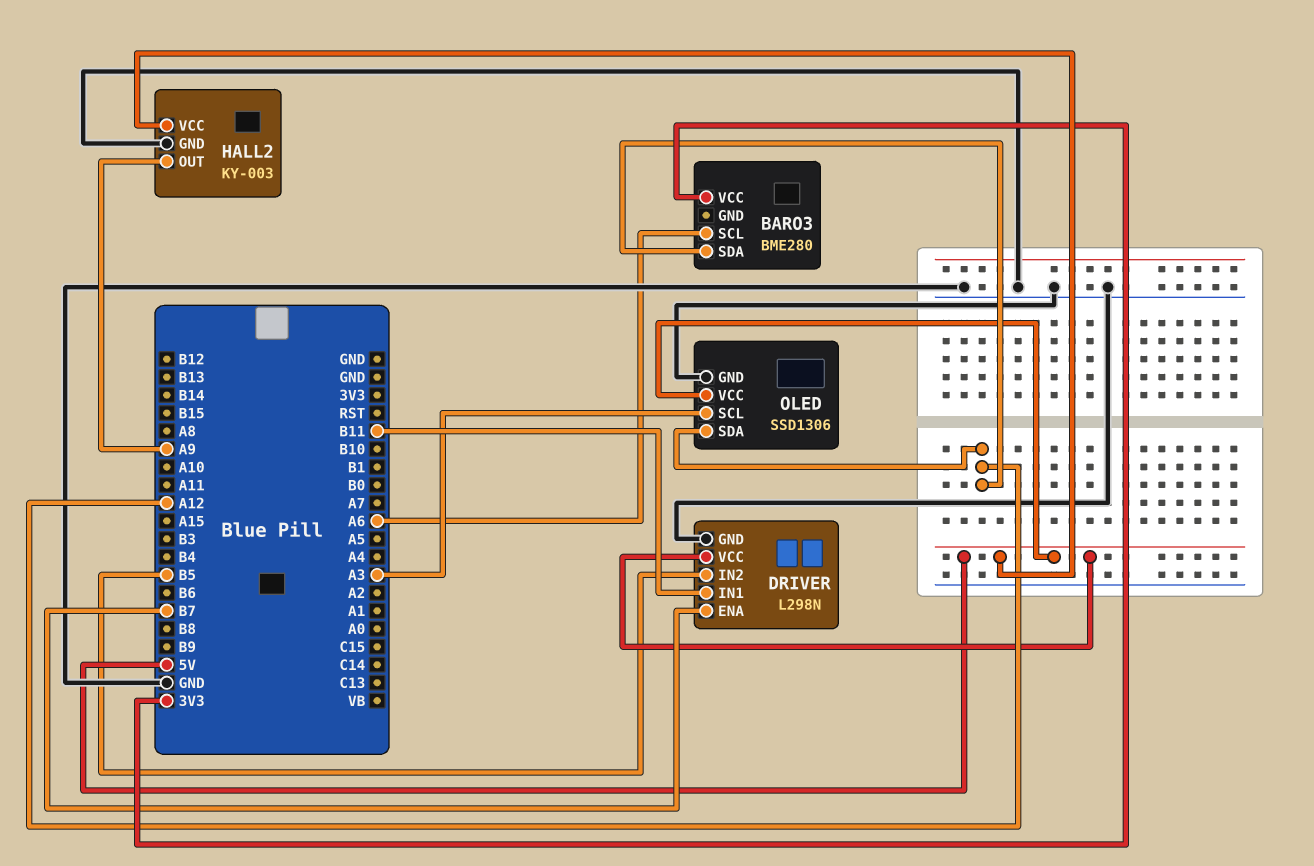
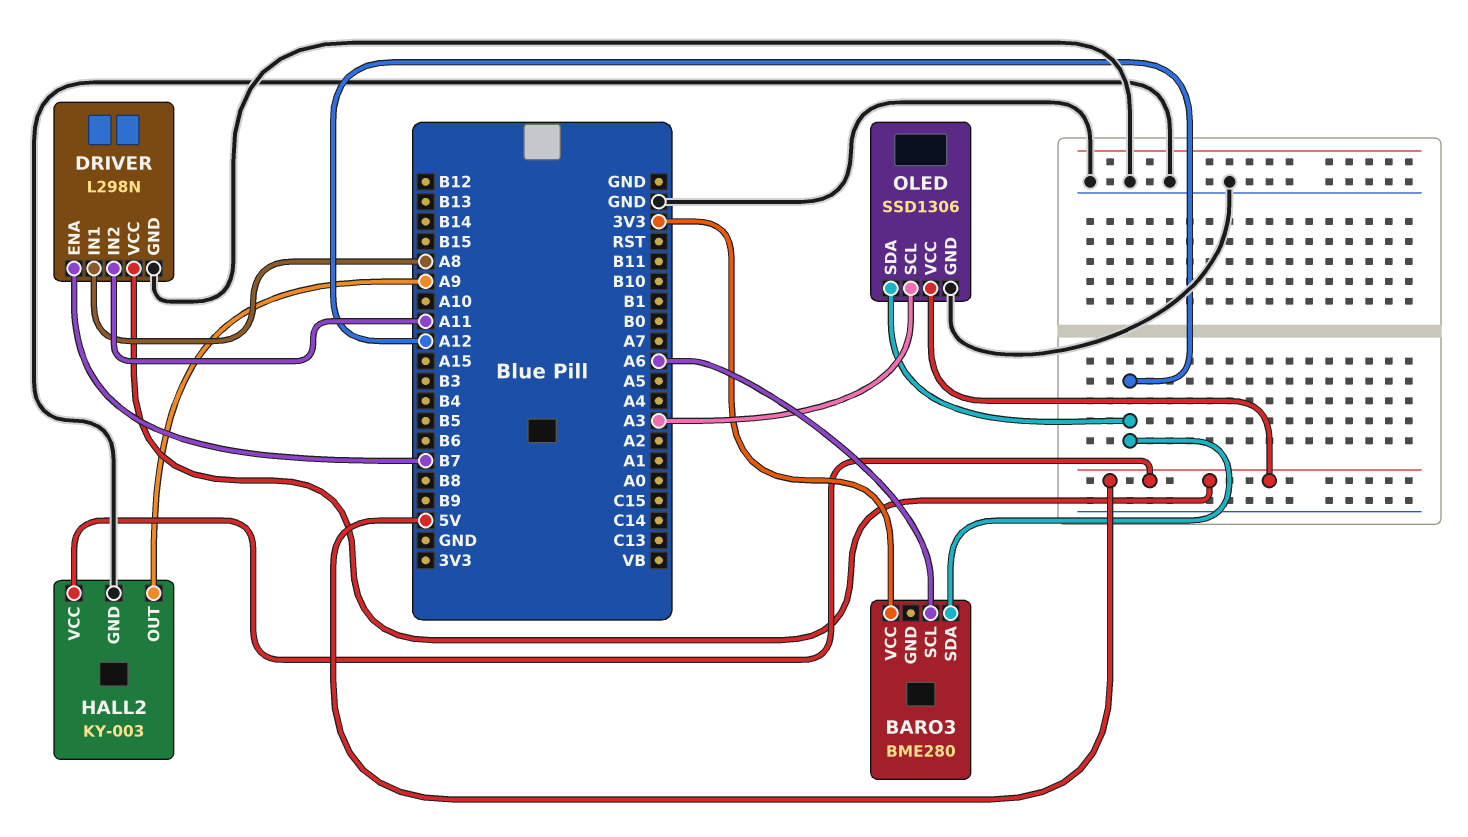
DRIVER pin IN1: B11 -> A8
DRIVER pin IN2: B5 -> A11

